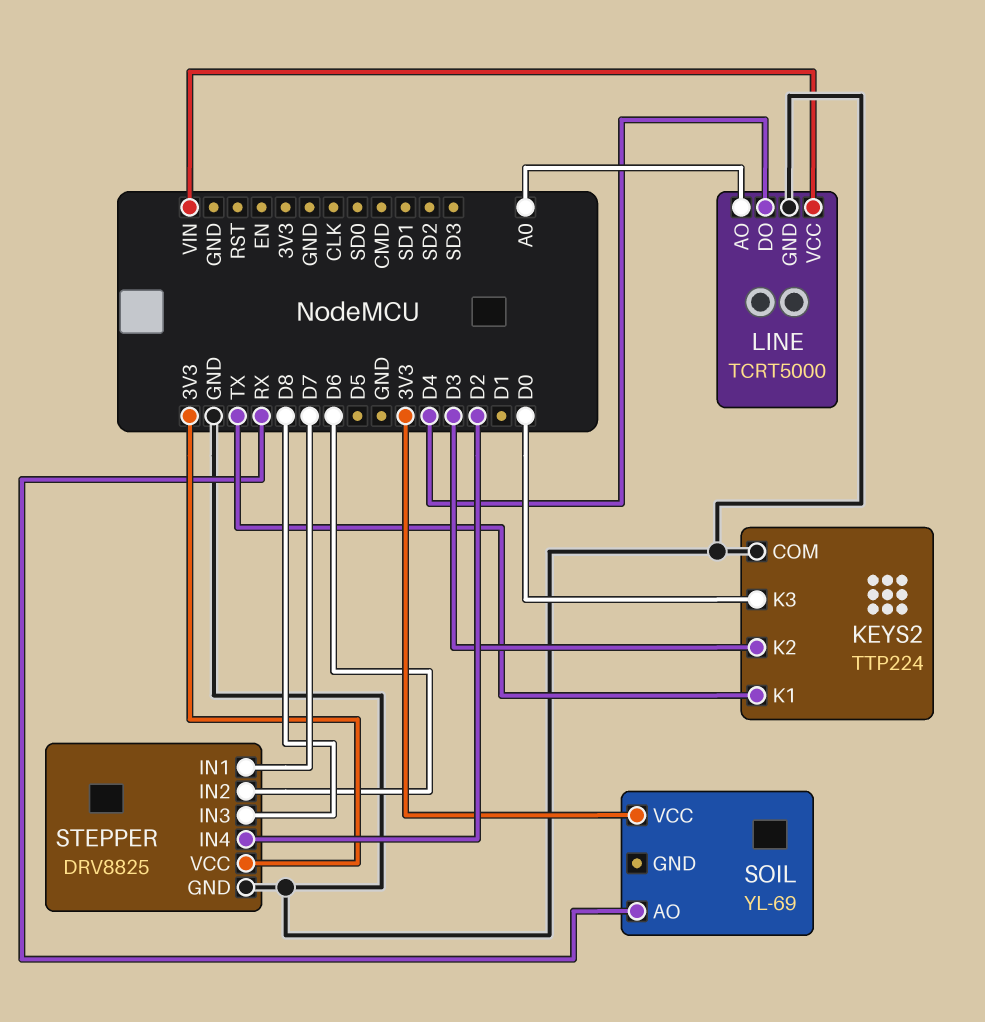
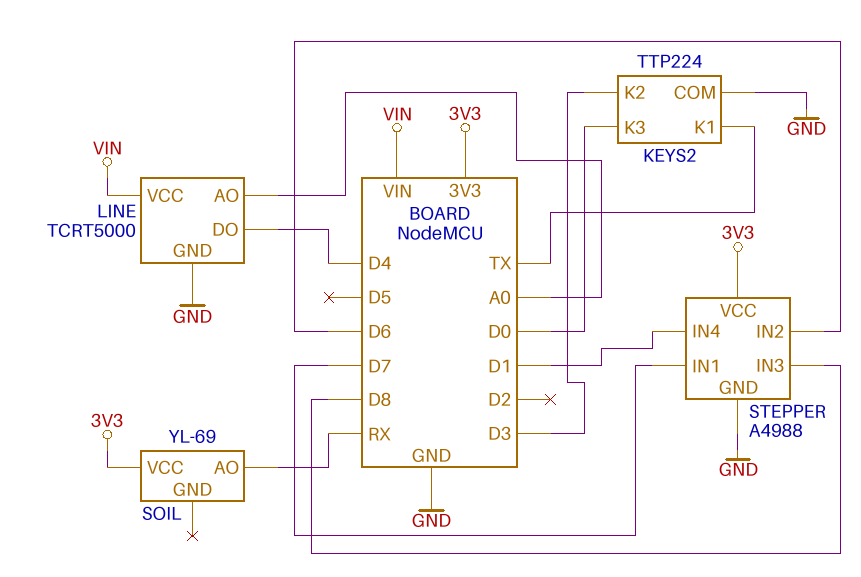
STEPPER: DRV8825 -> A4988
STEPPER pin IN4: D2 -> D1

